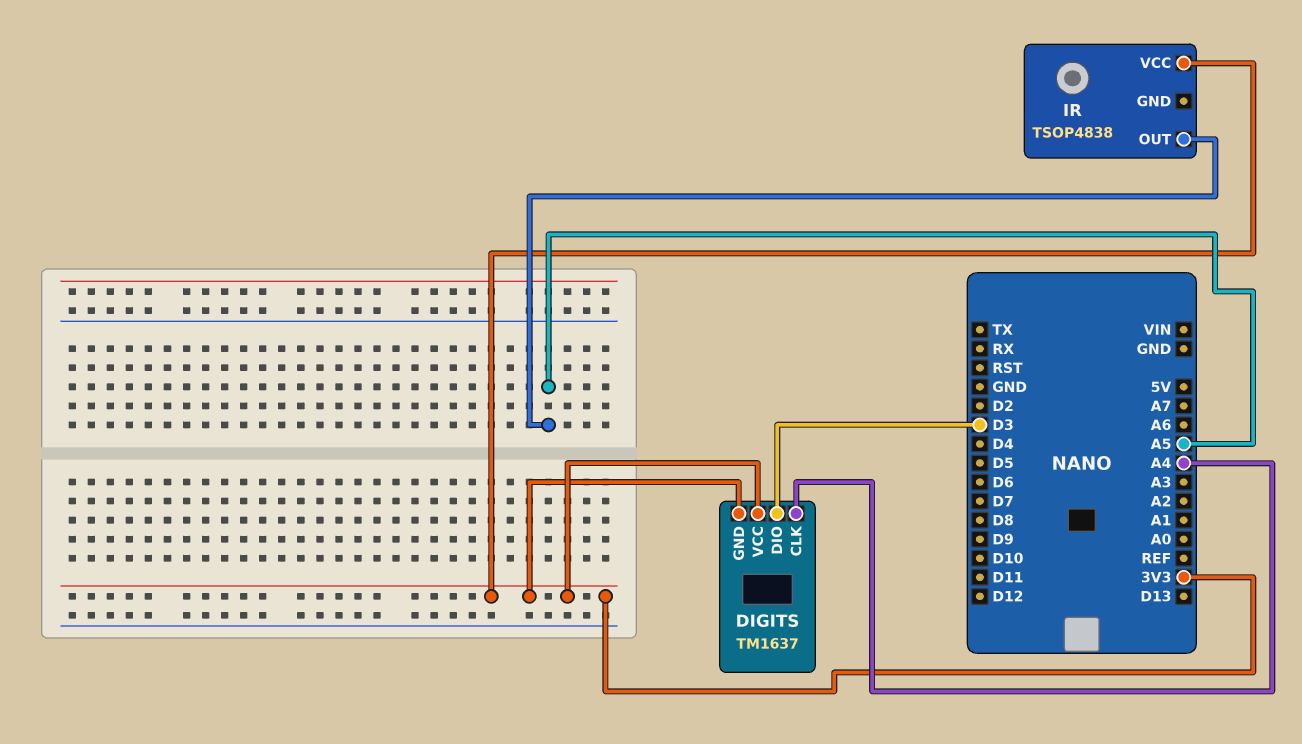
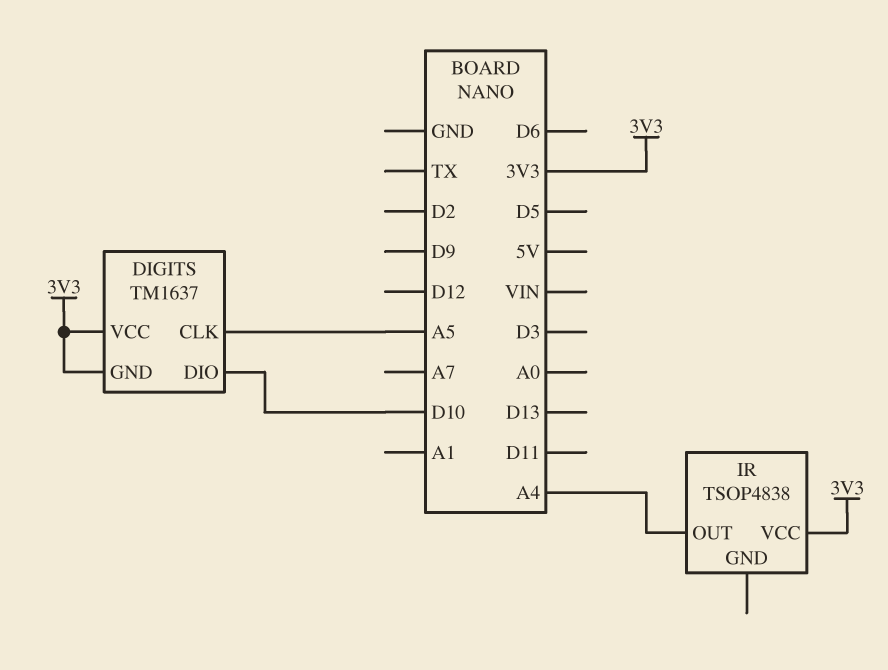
DIGITS pin CLK: A4 -> A5
DIGITS pin DIO: D3 -> D10
IR pin OUT: A5 -> A4

